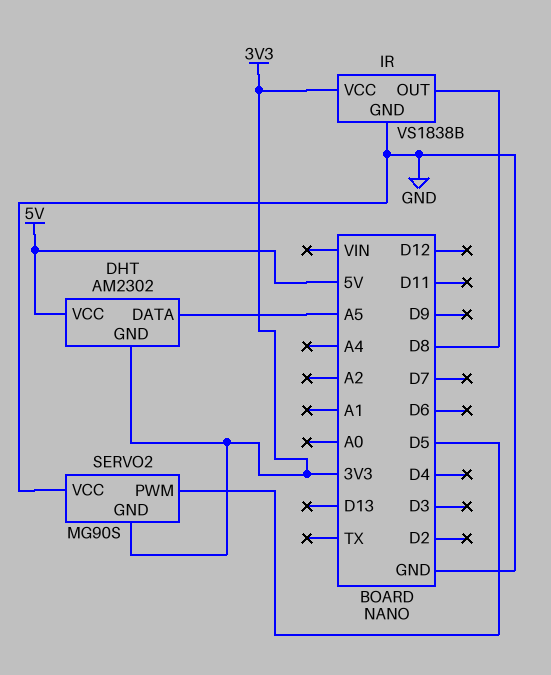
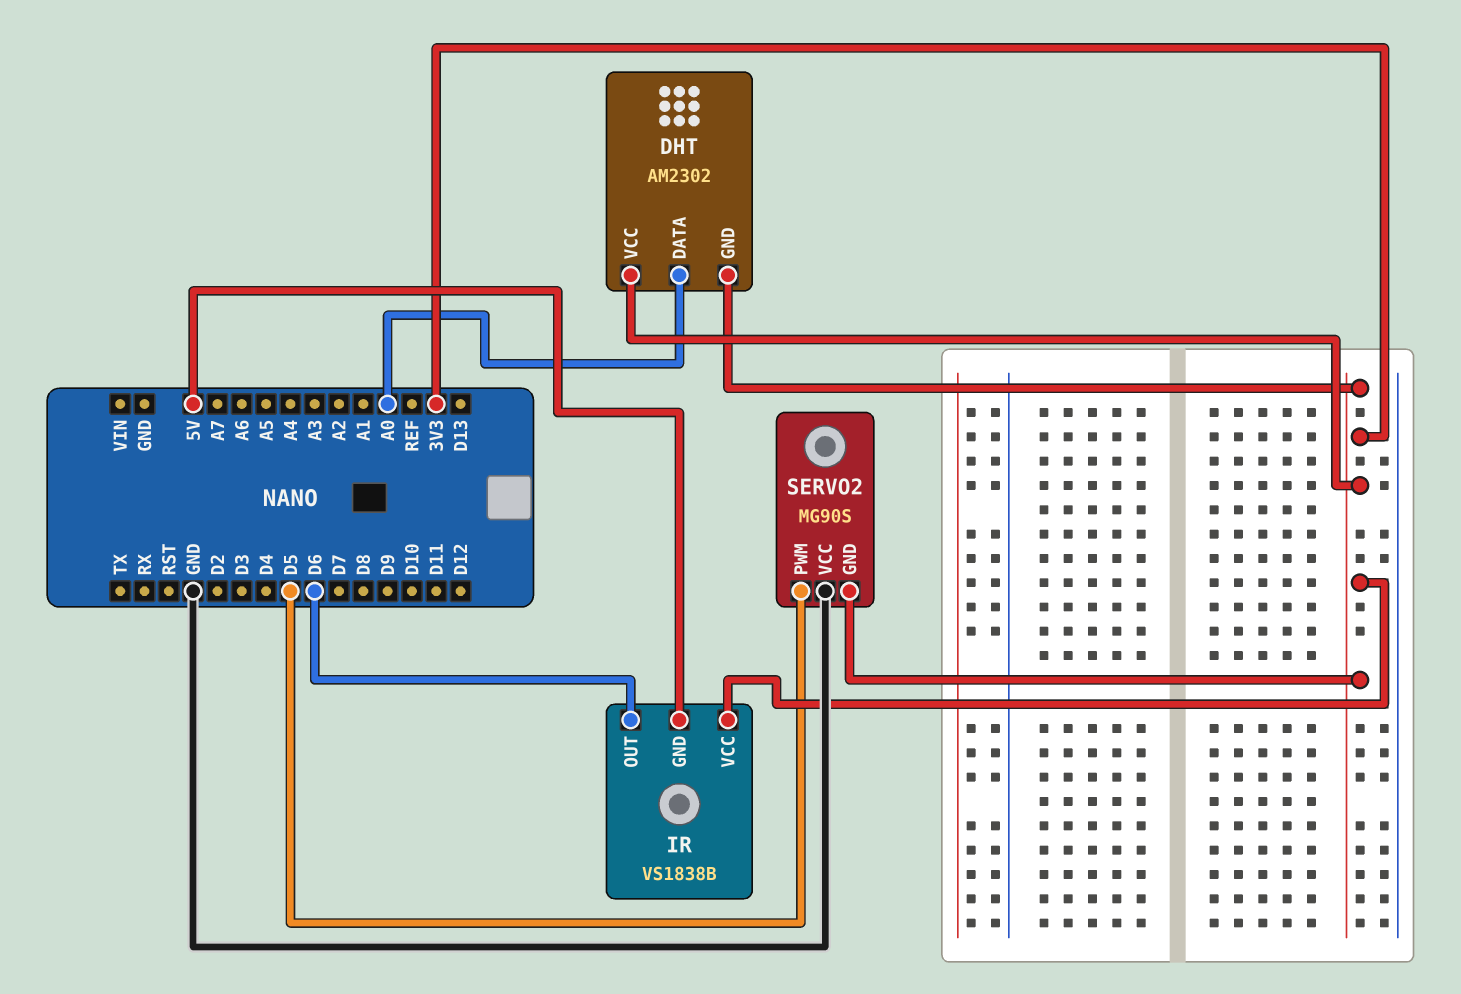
DHT pin DATA: A5 -> A0
DHT pin VCC: 5V -> 3V3
IR pin GND: GND -> 5V
IR pin OUT: D8 -> D6

